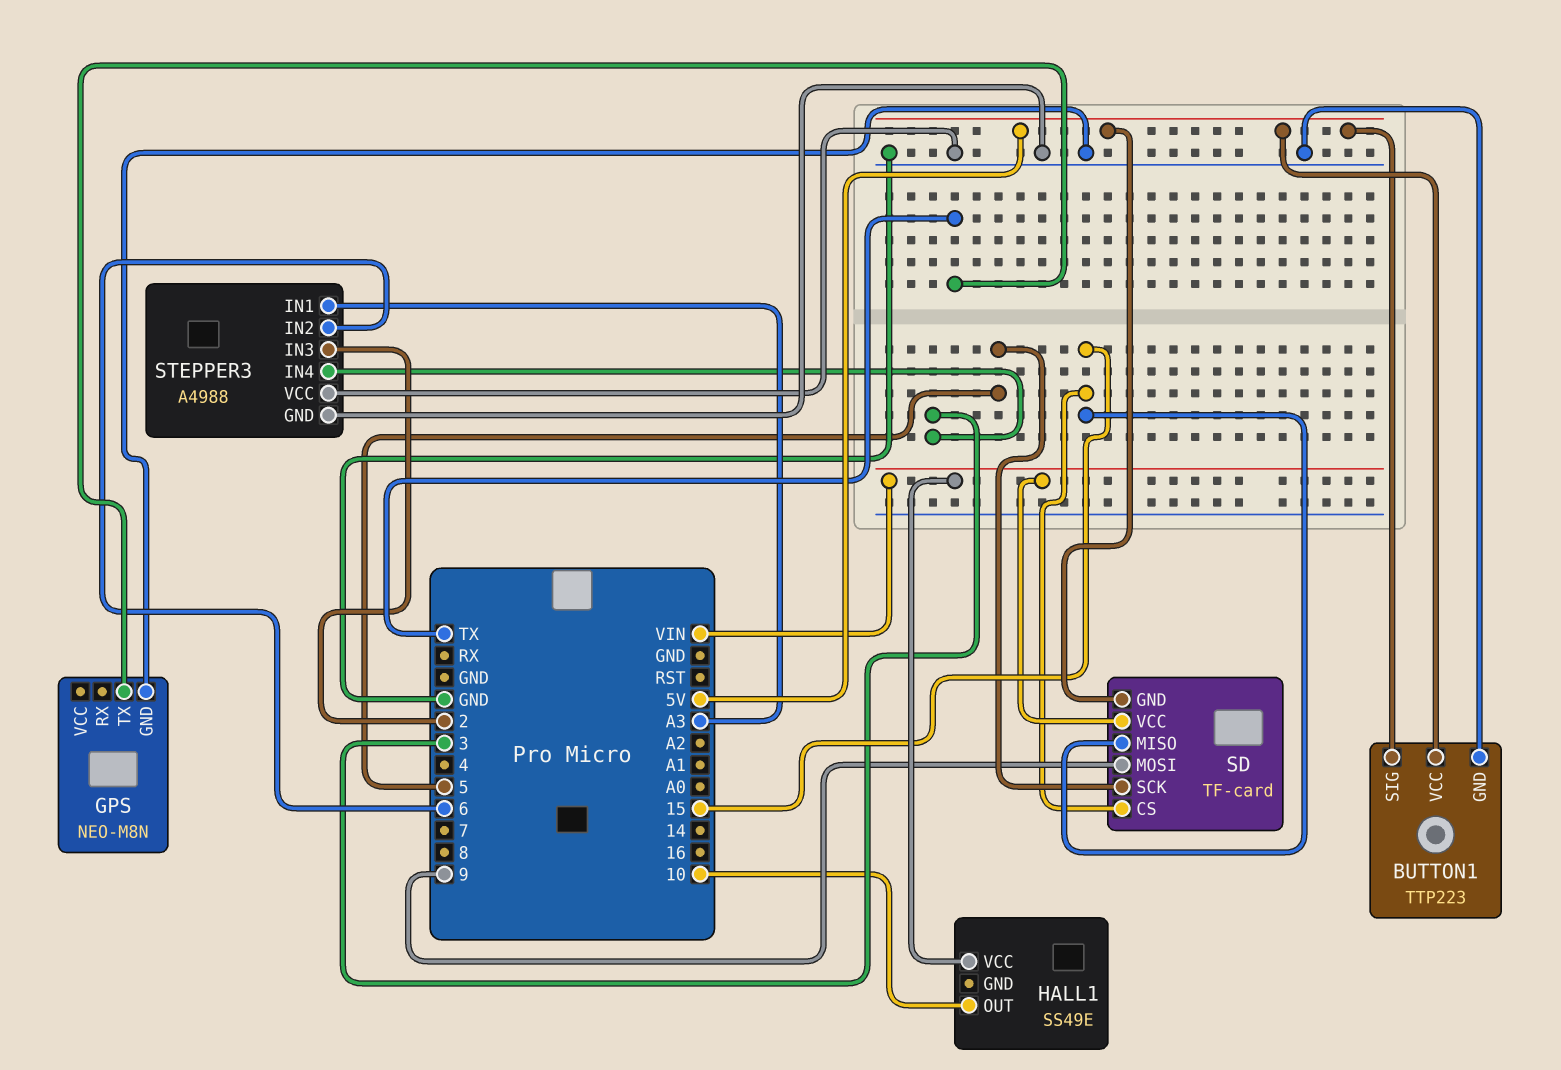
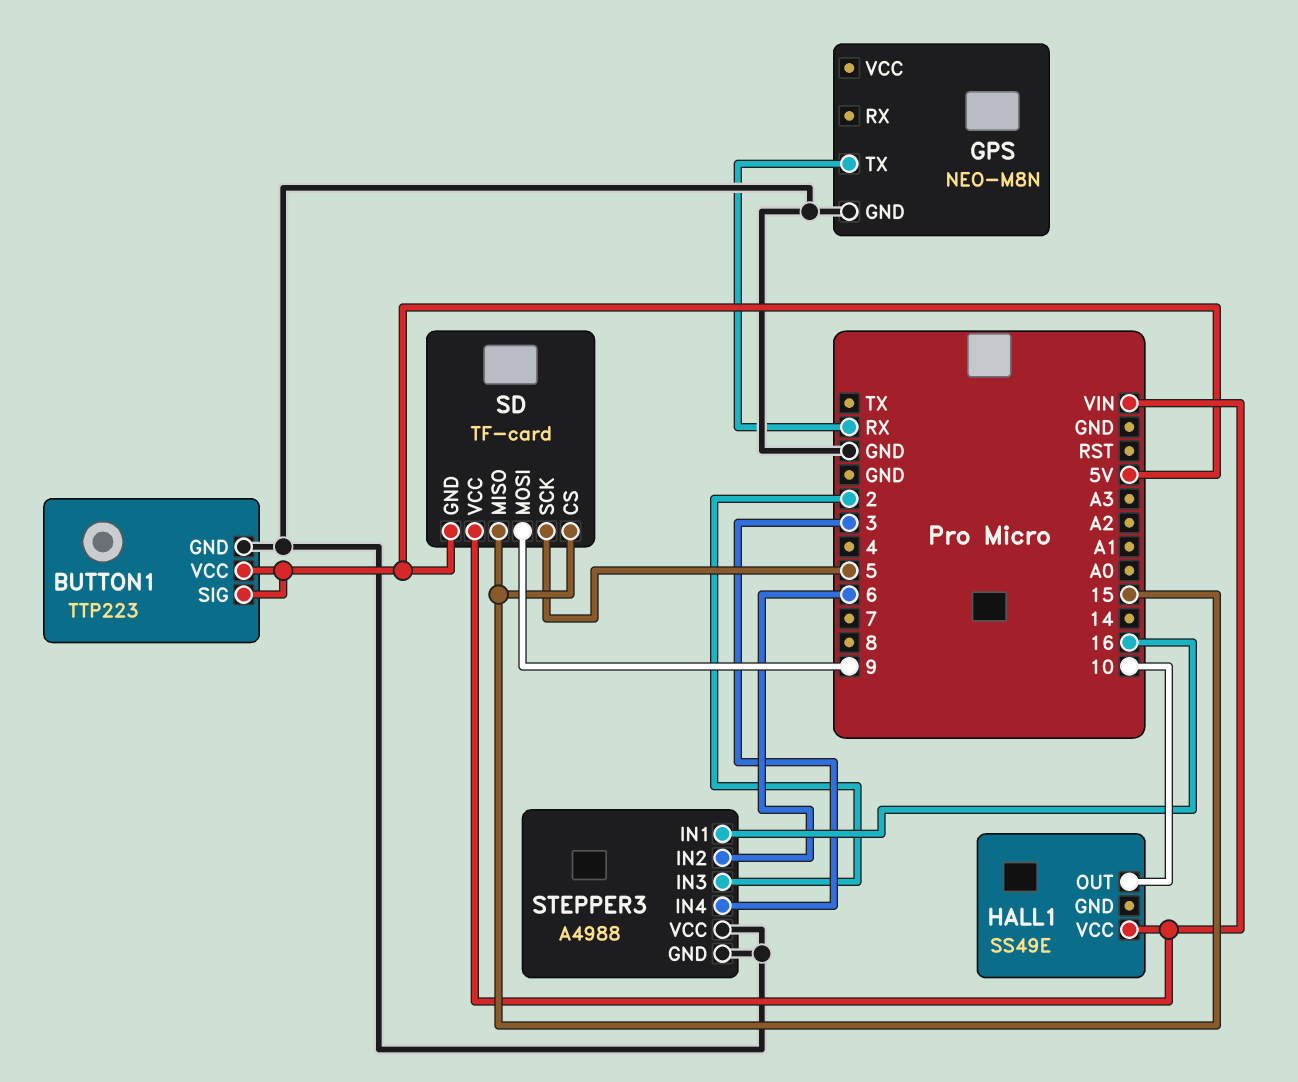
GPS pin TX: TX -> RX
STEPPER3 pin IN1: A3 -> 16

